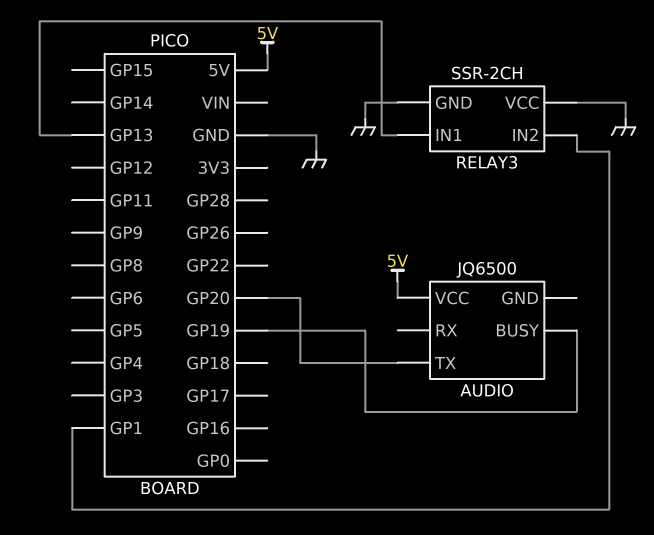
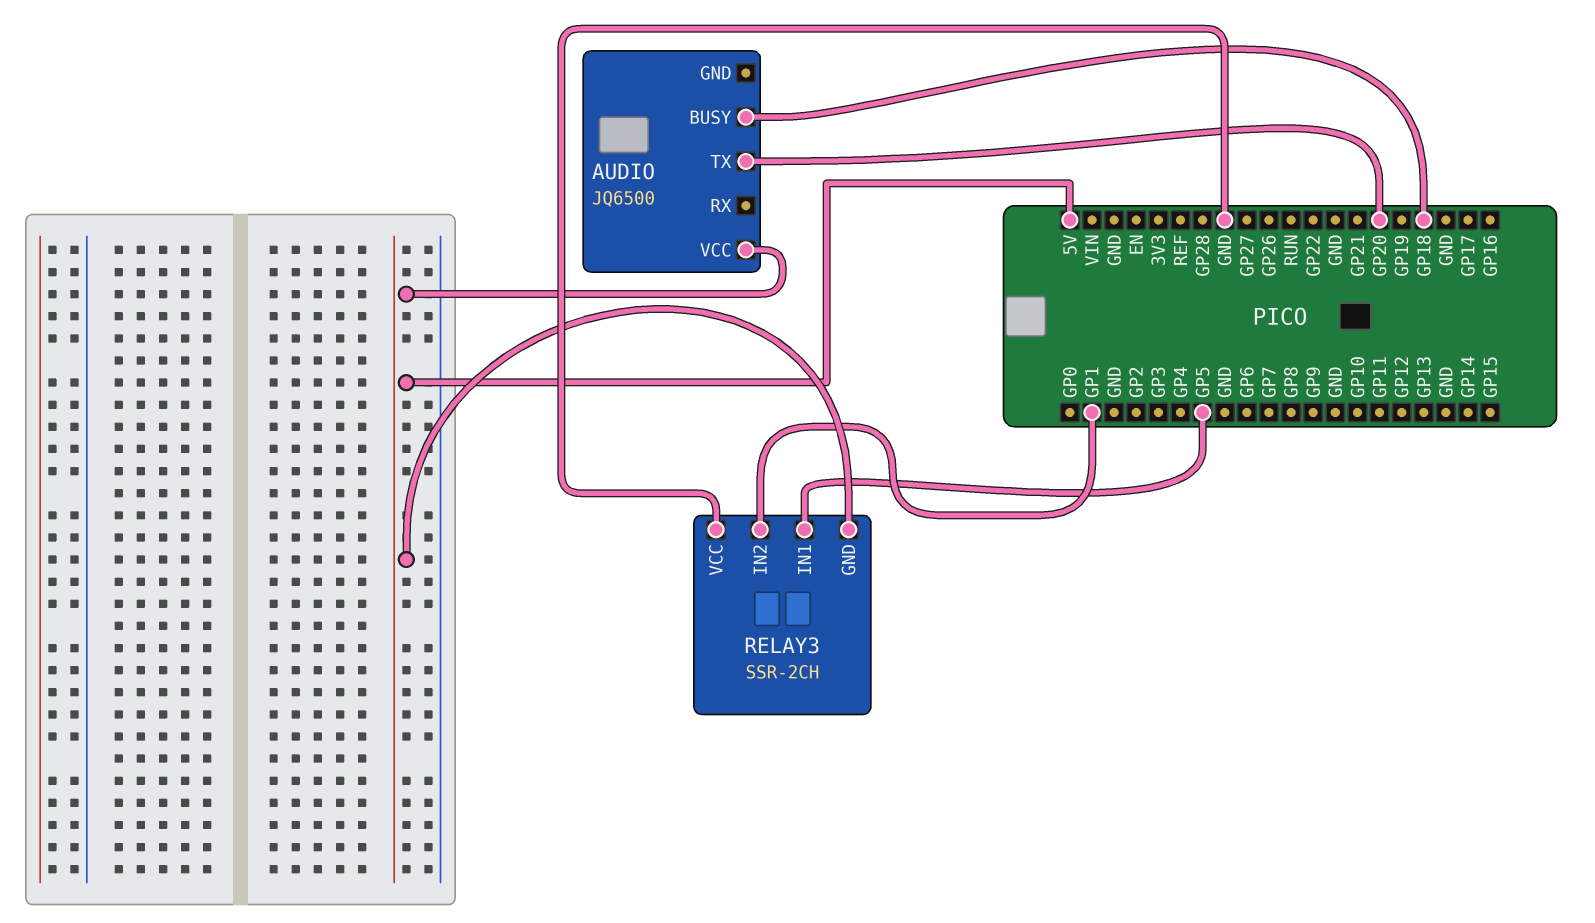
AUDIO pin BUSY: GP19 -> GP18
RELAY3 pin GND: GND -> 5V
RELAY3 pin IN1: GP13 -> GP5

